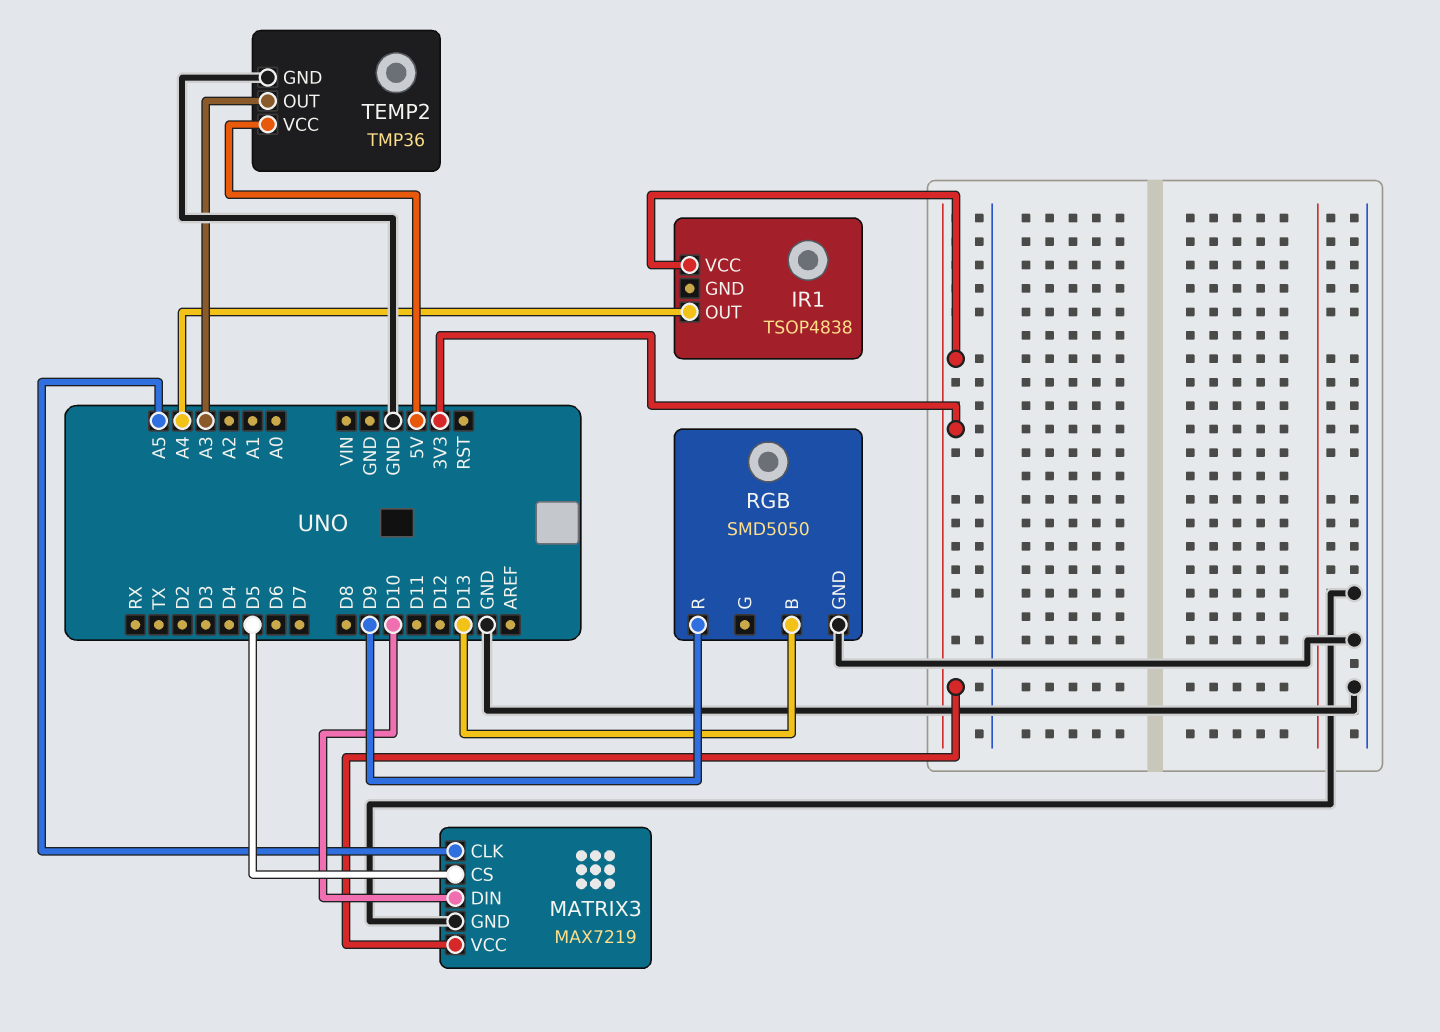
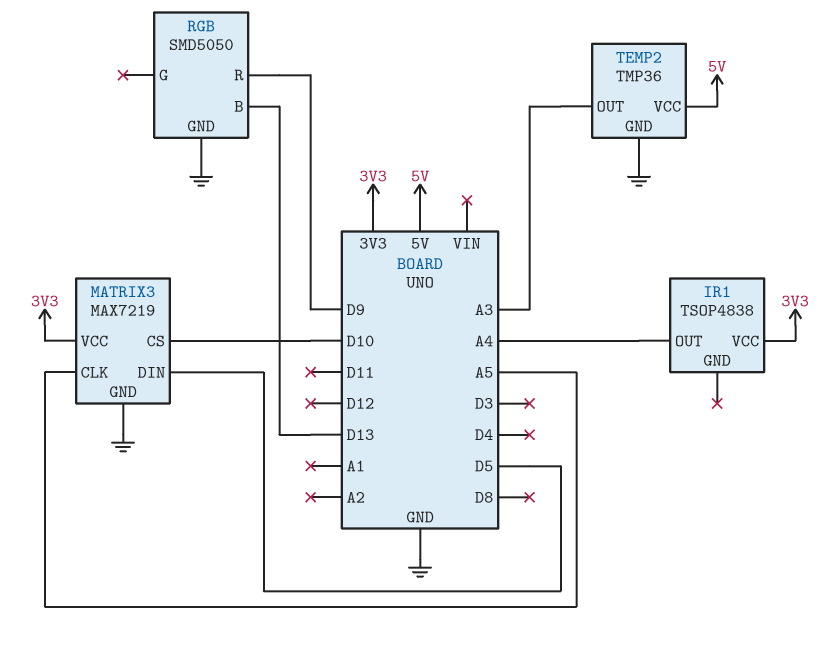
MATRIX3 pin CS: D5 -> D10
MATRIX3 pin DIN: D10 -> D5

